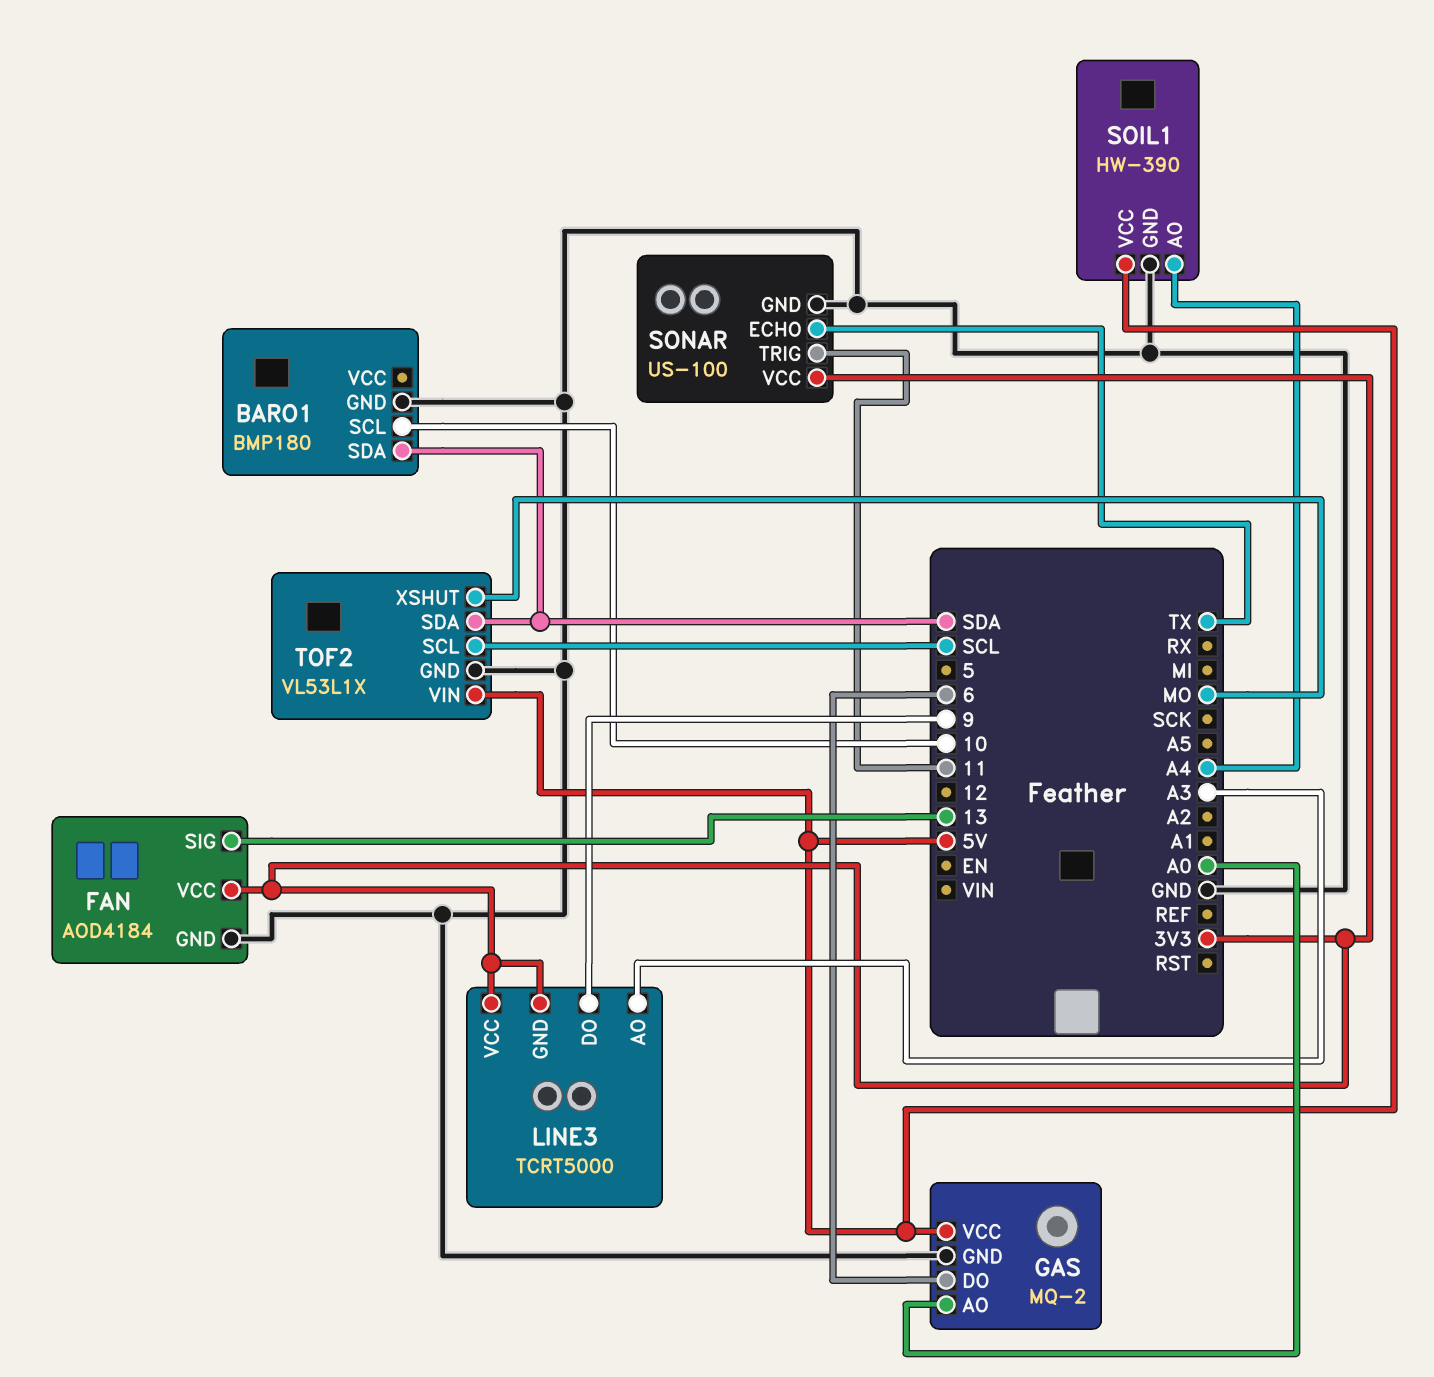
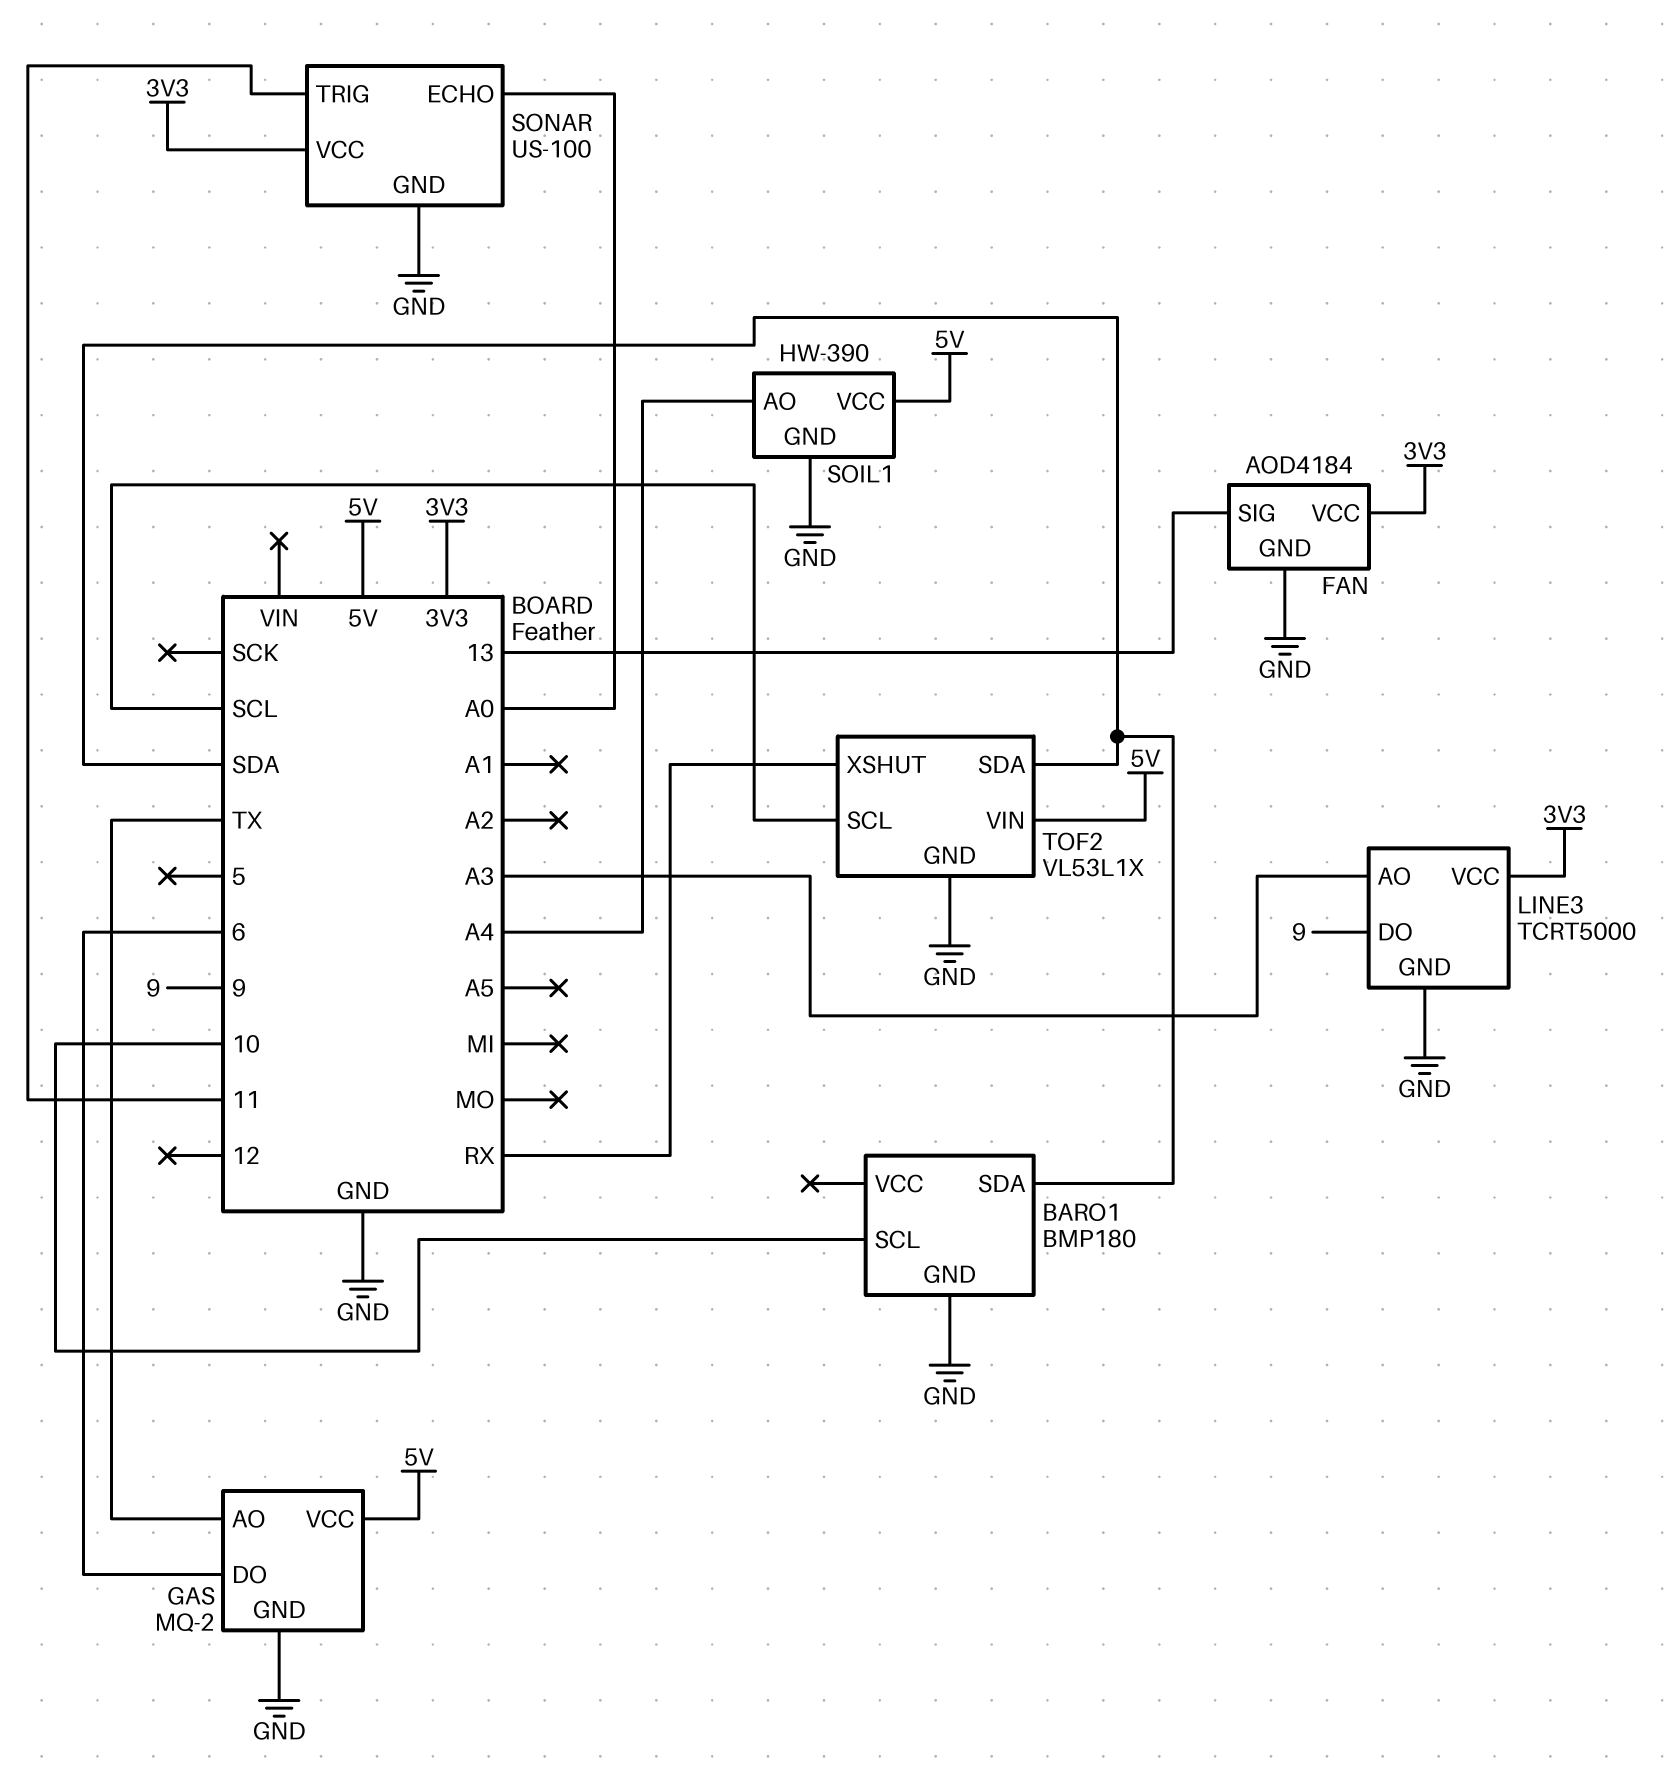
GAS pin AO: A0 -> TX
LINE3 pin GND: 3V3 -> GND
SONAR pin ECHO: TX -> A0
TOF2 pin XSHUT: MO -> RX

